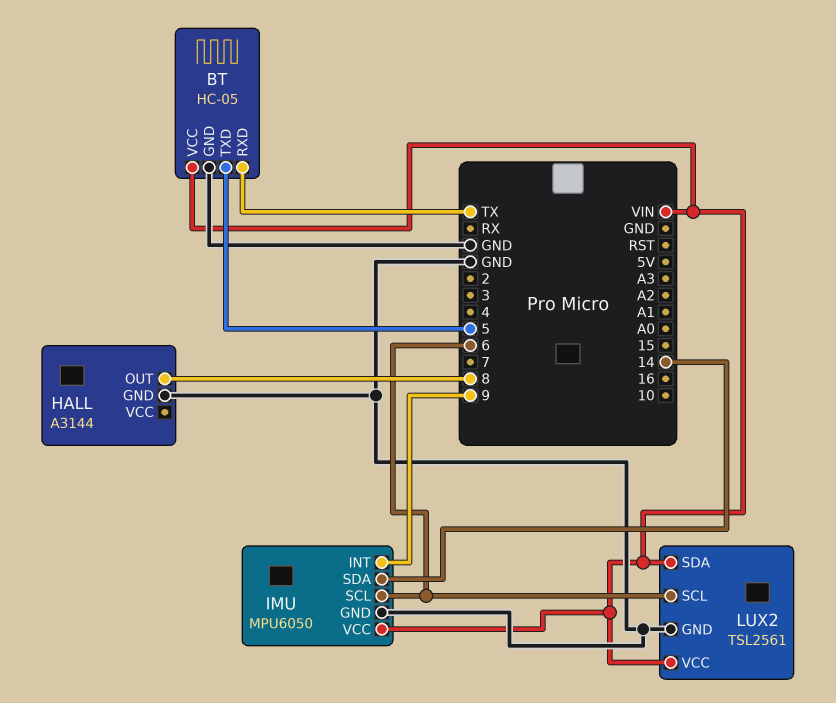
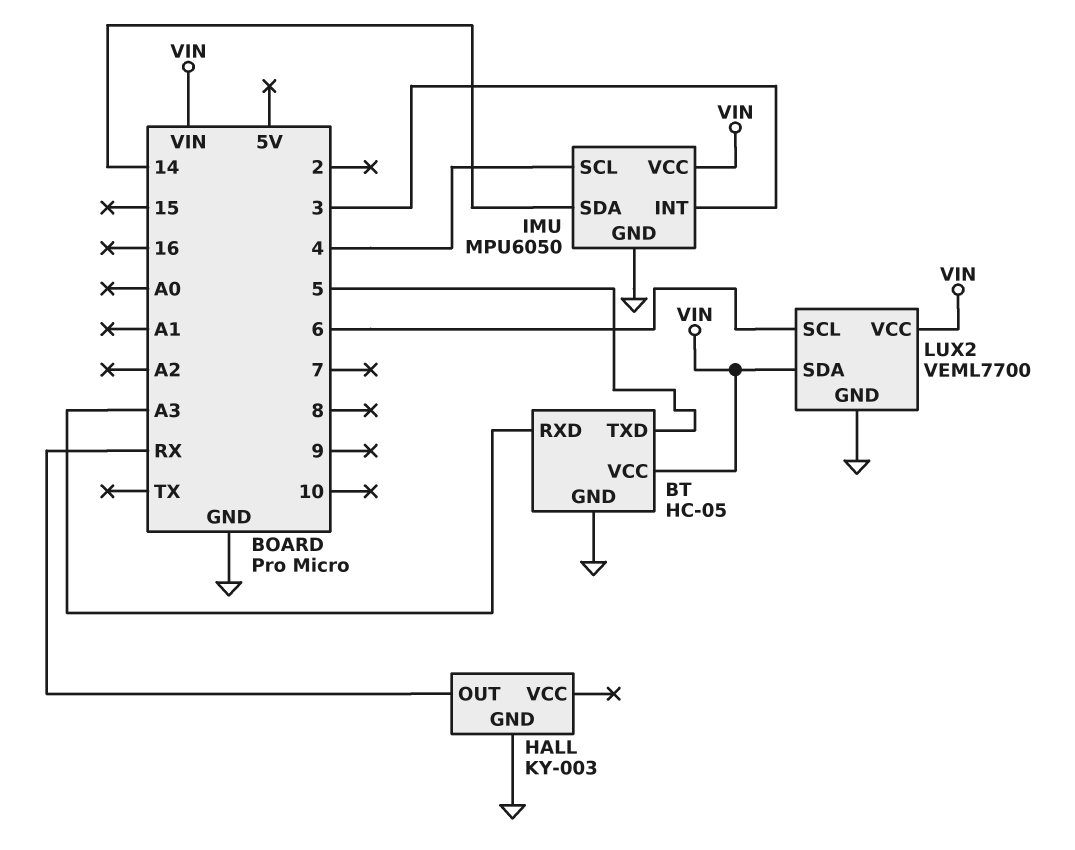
BT pin RXD: TX -> A3
HALL: A3144 -> KY-003
HALL pin OUT: 8 -> RX
IMU pin INT: 9 -> 3
IMU pin SCL: 6 -> 4
LUX2: TSL2561 -> VEML7700

